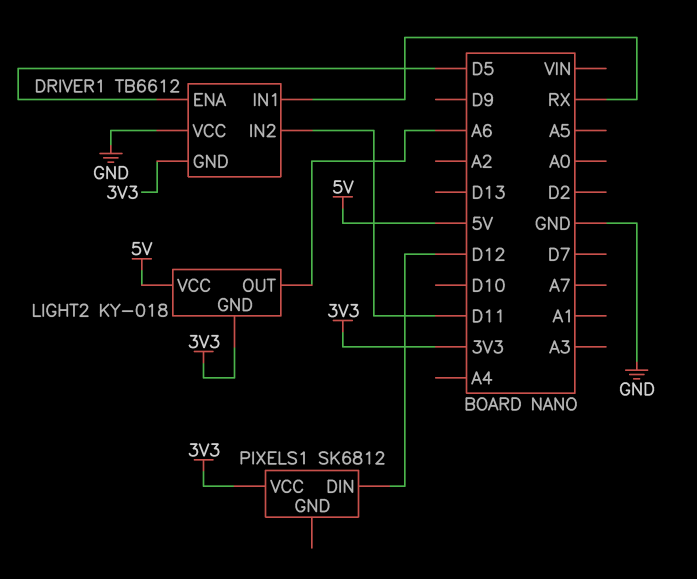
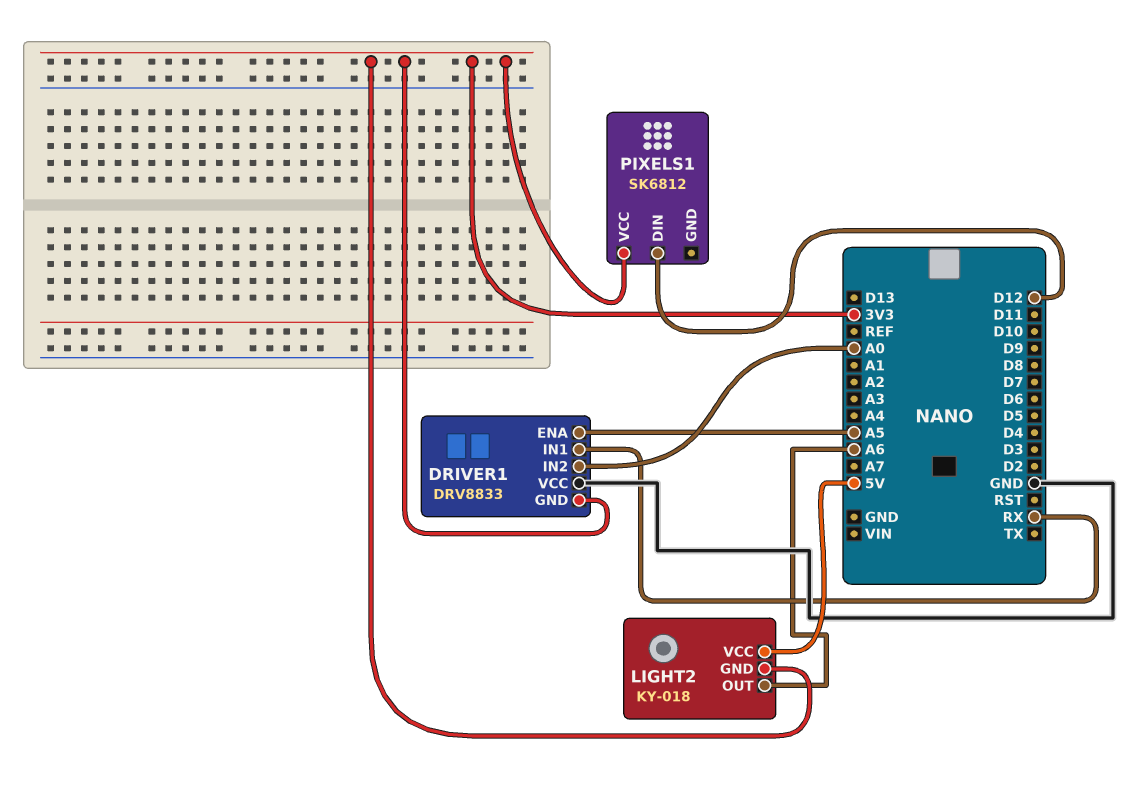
DRIVER1: TB6612 -> DRV8833
DRIVER1 pin ENA: D5 -> A5
DRIVER1 pin IN2: D11 -> A0

